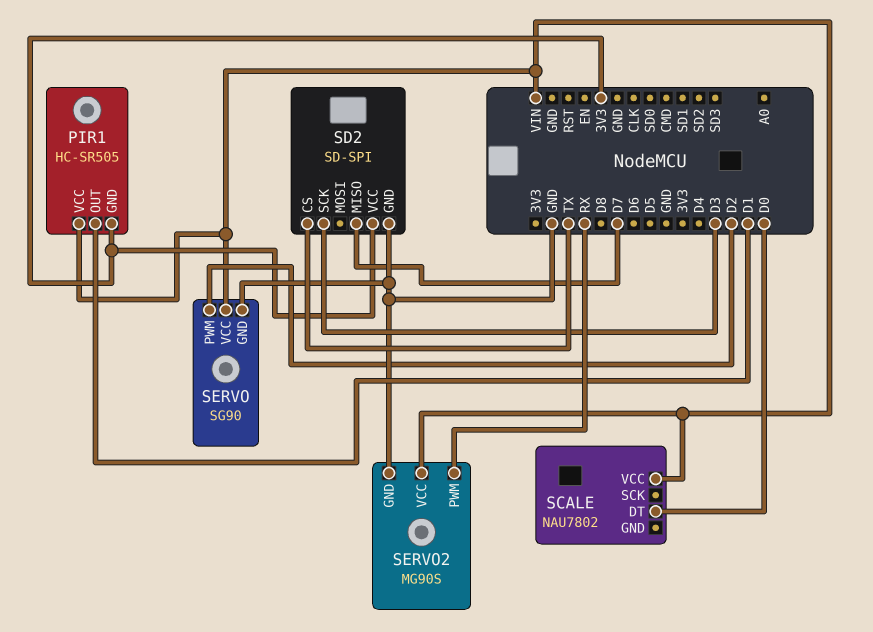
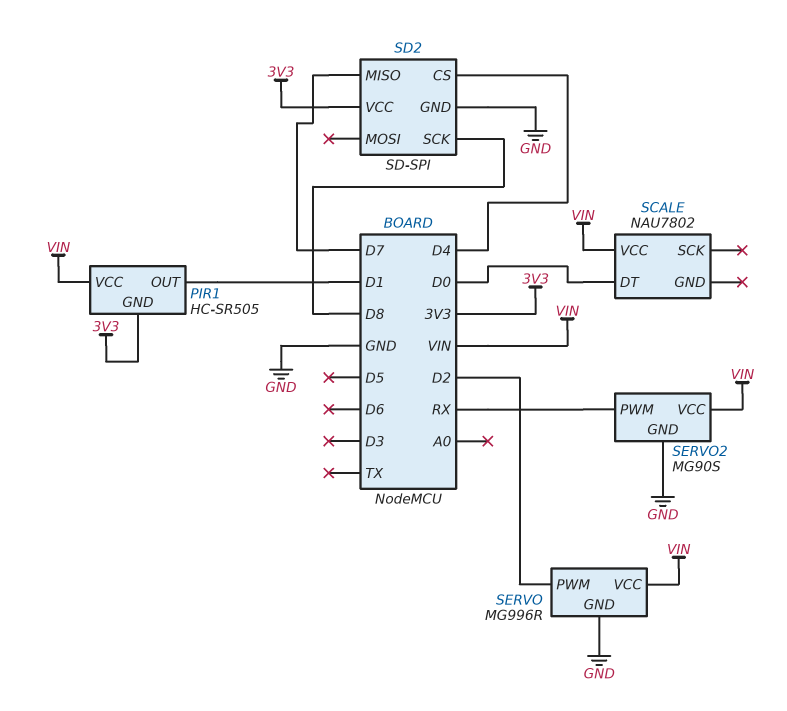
SD2 pin CS: TX -> D4
SD2 pin SCK: D3 -> D8
SERVO: SG90 -> MG996R

